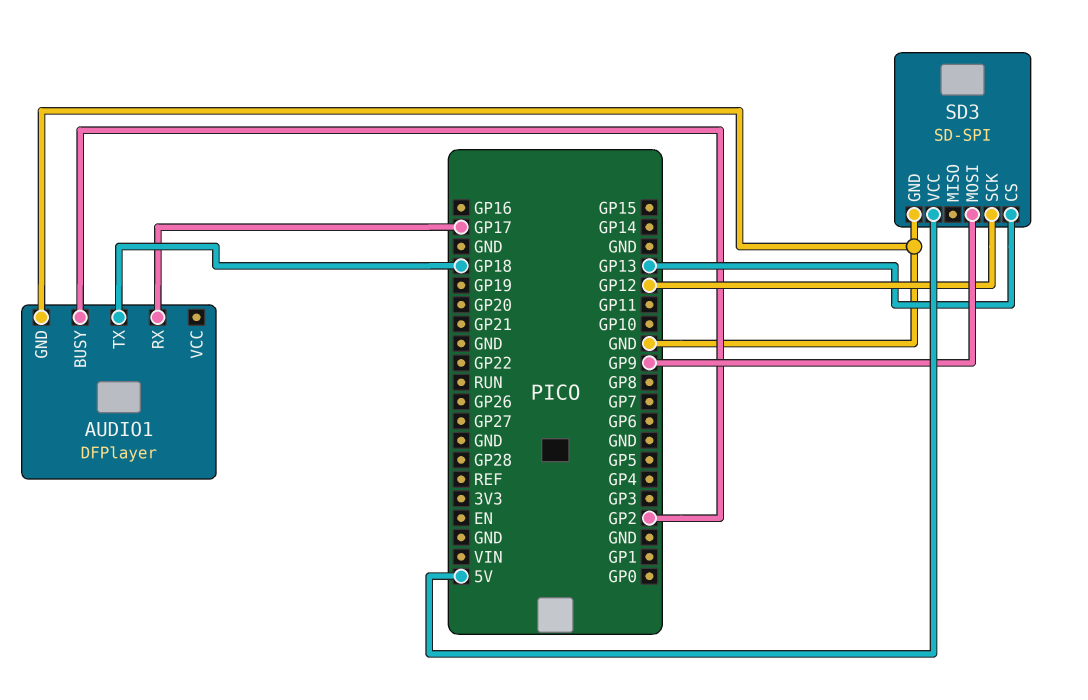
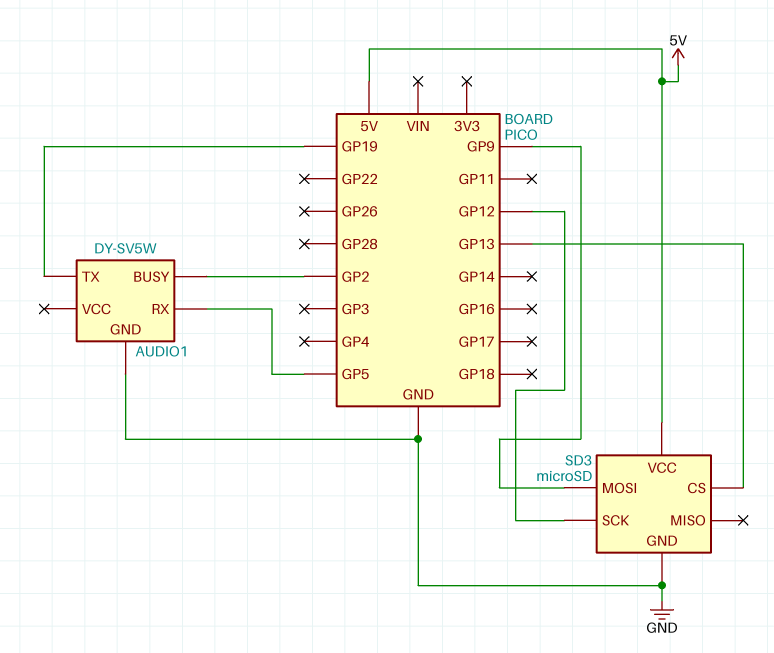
AUDIO1: DFPlayer -> DY-SV5W
AUDIO1 pin RX: GP17 -> GP5
AUDIO1 pin TX: GP18 -> GP19
SD3: SD-SPI -> microSD

